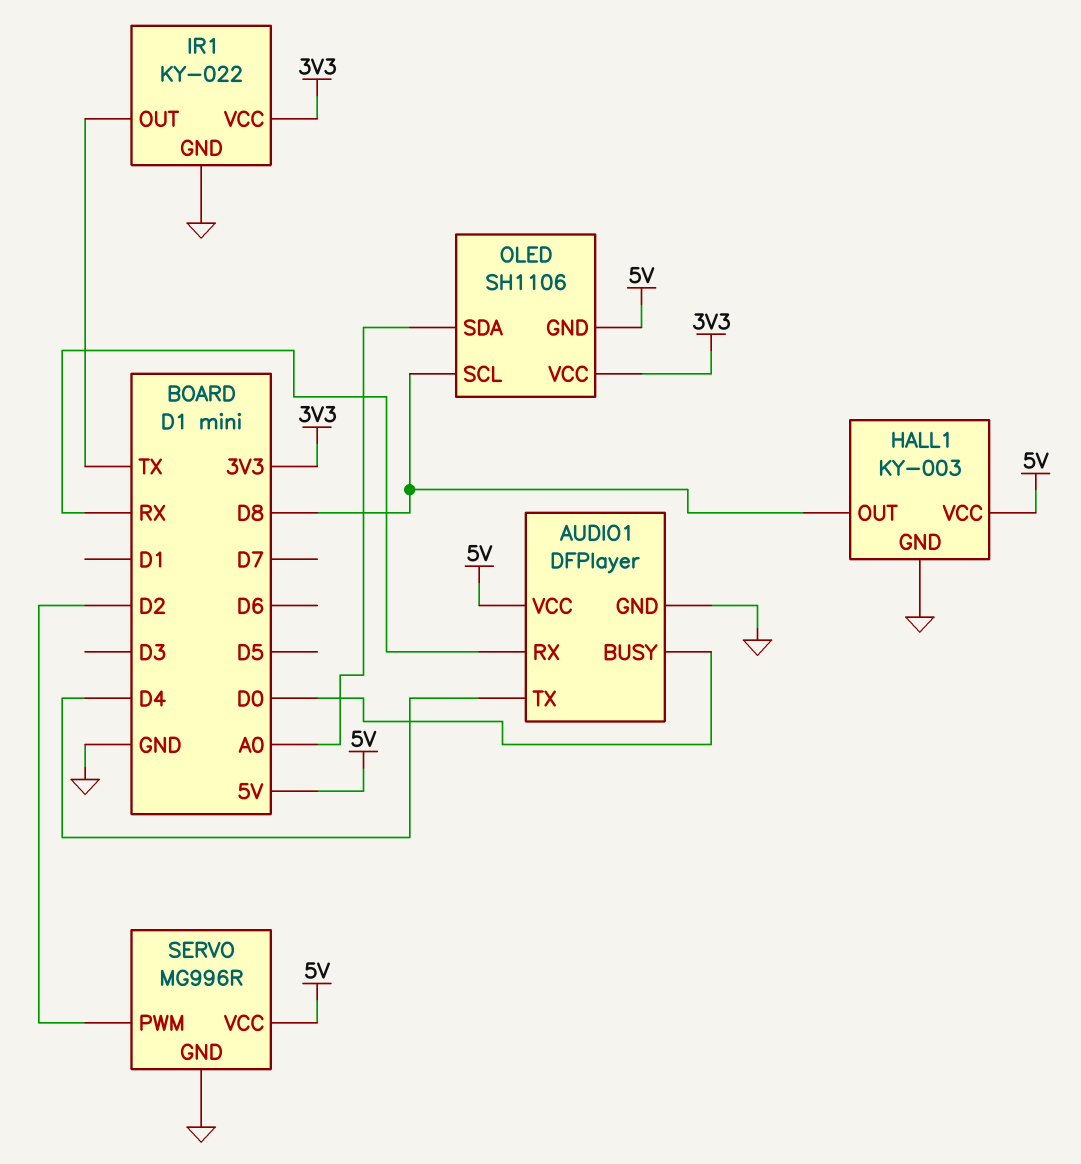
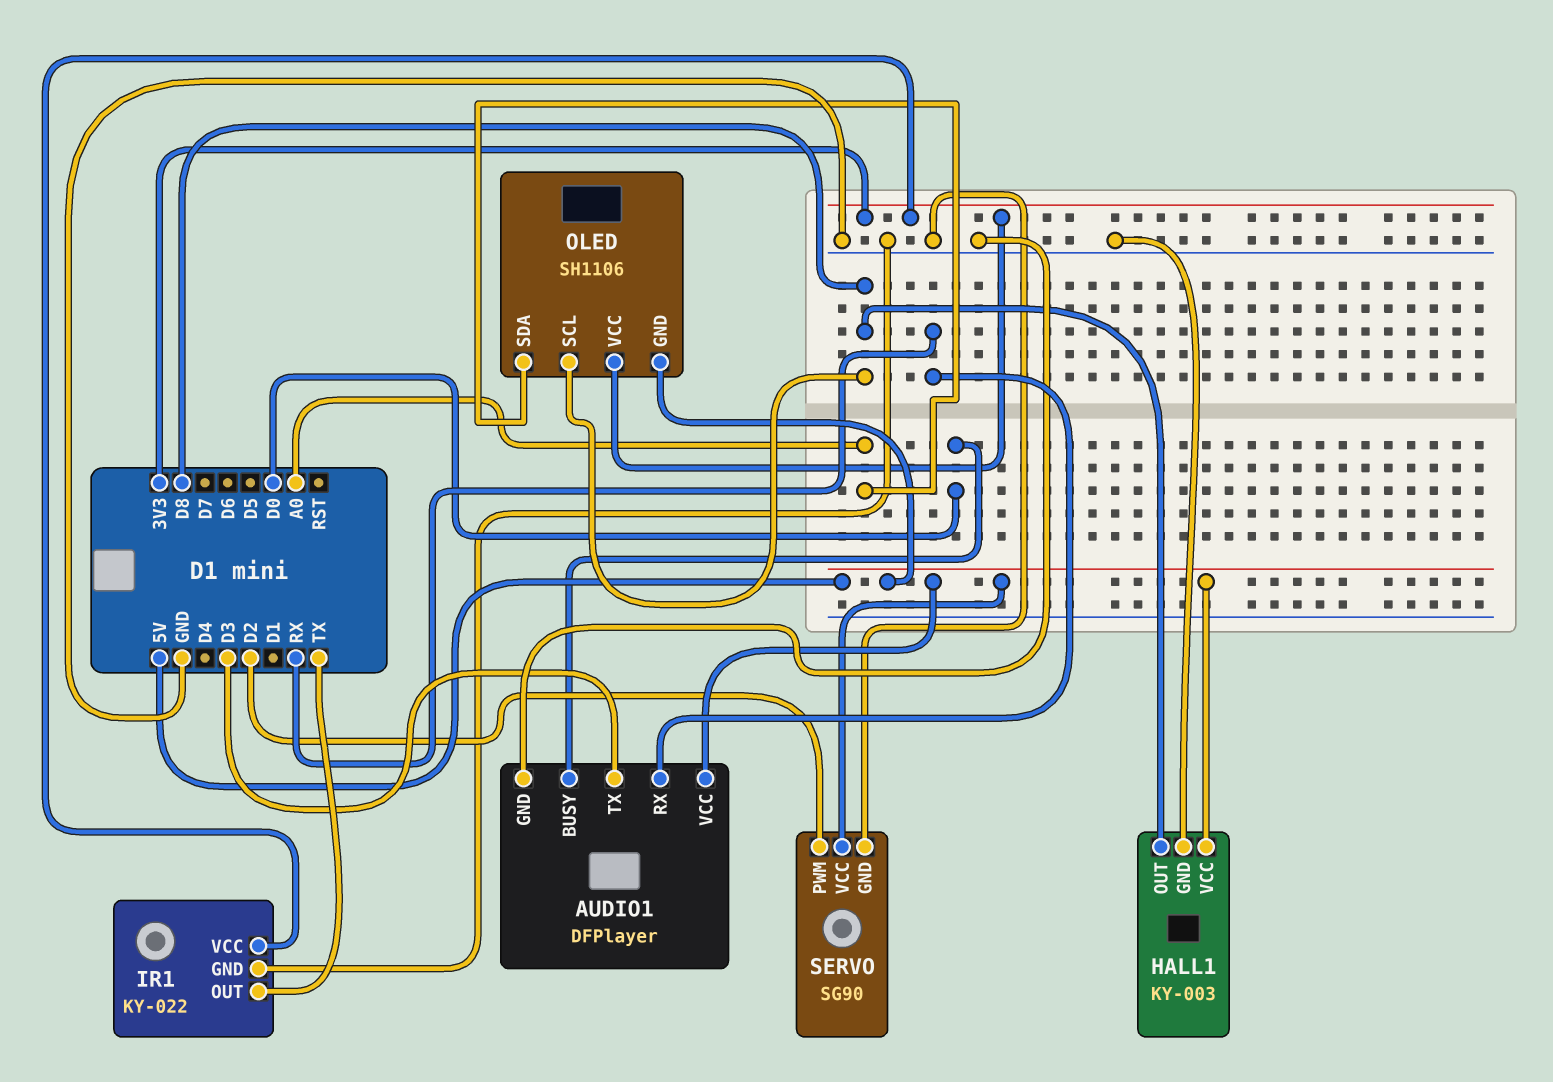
AUDIO1 pin TX: D4 -> D3
SERVO: MG996R -> SG90

